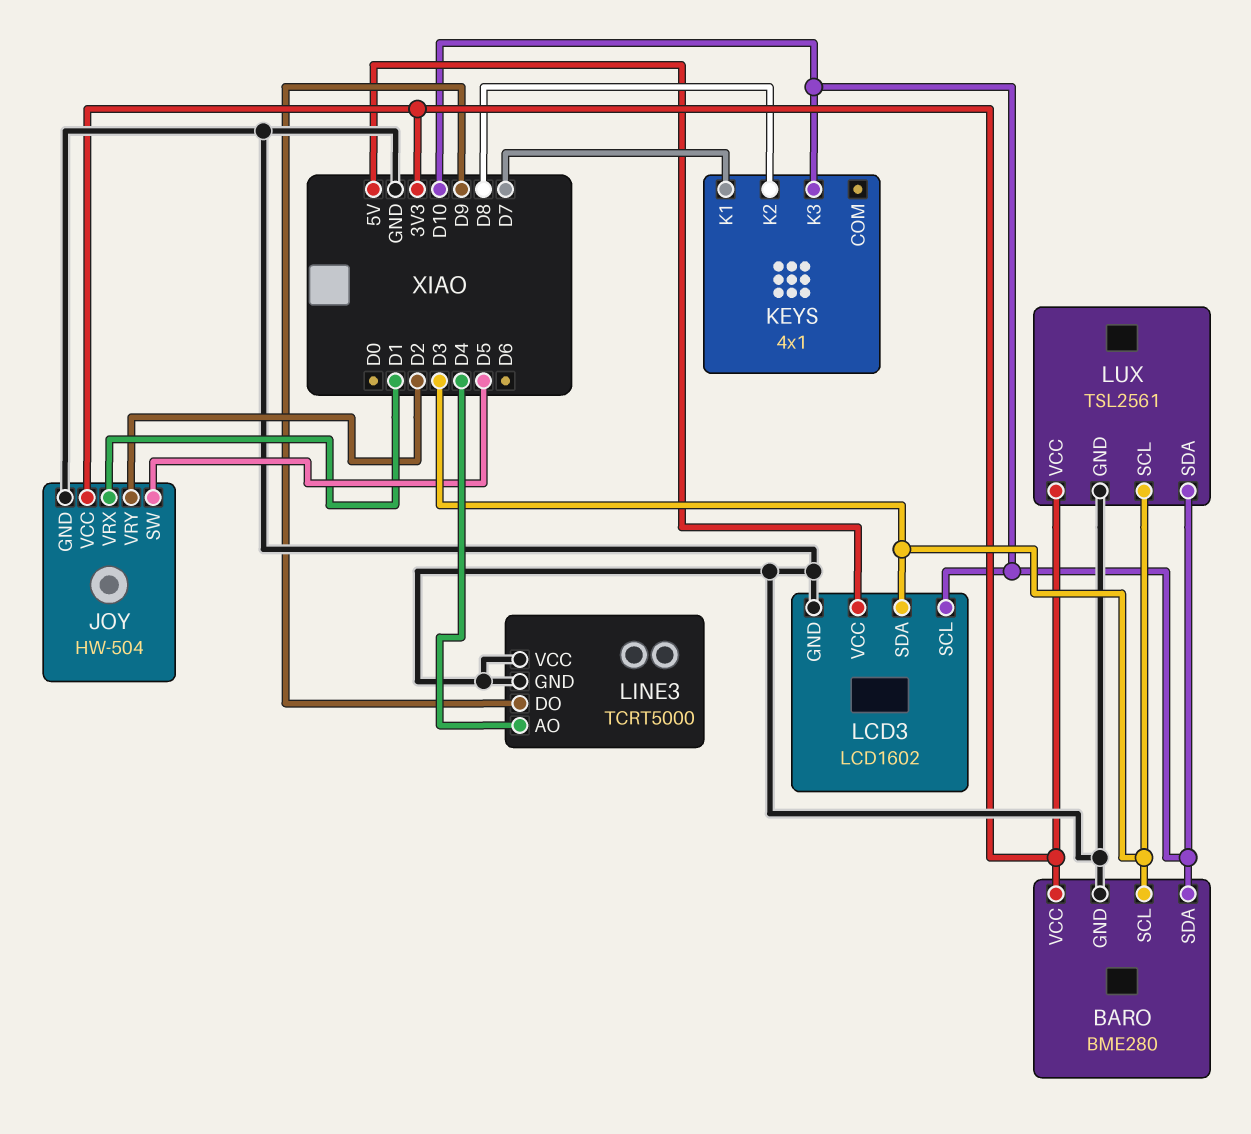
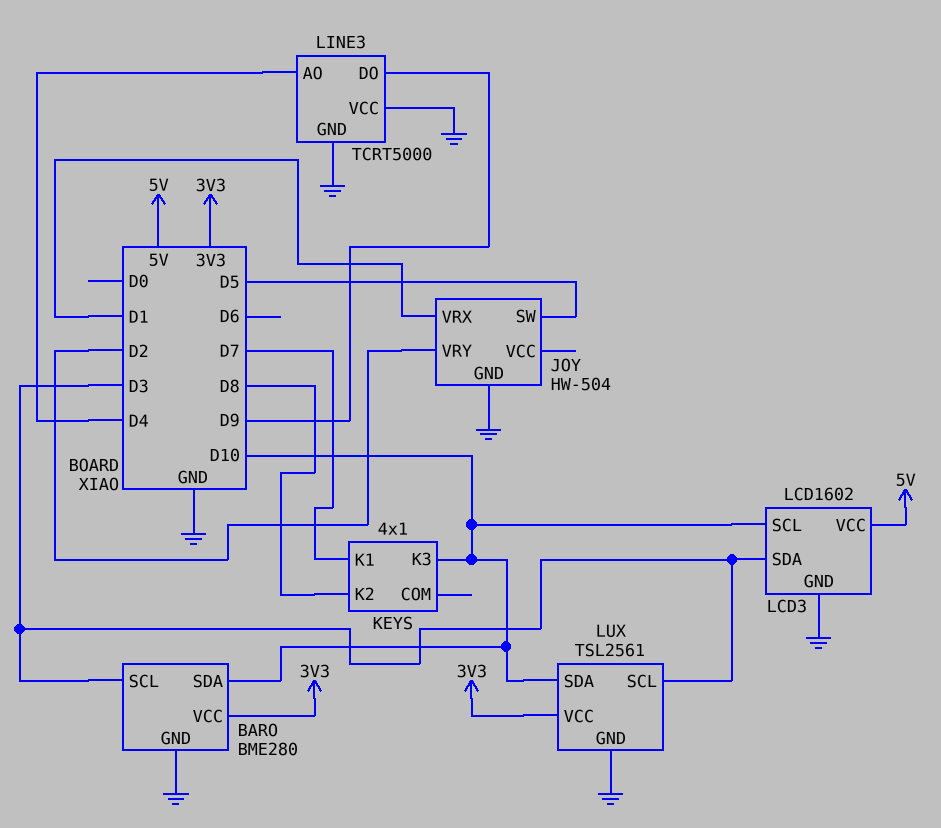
JOY pin VCC: 3V3 -> none

